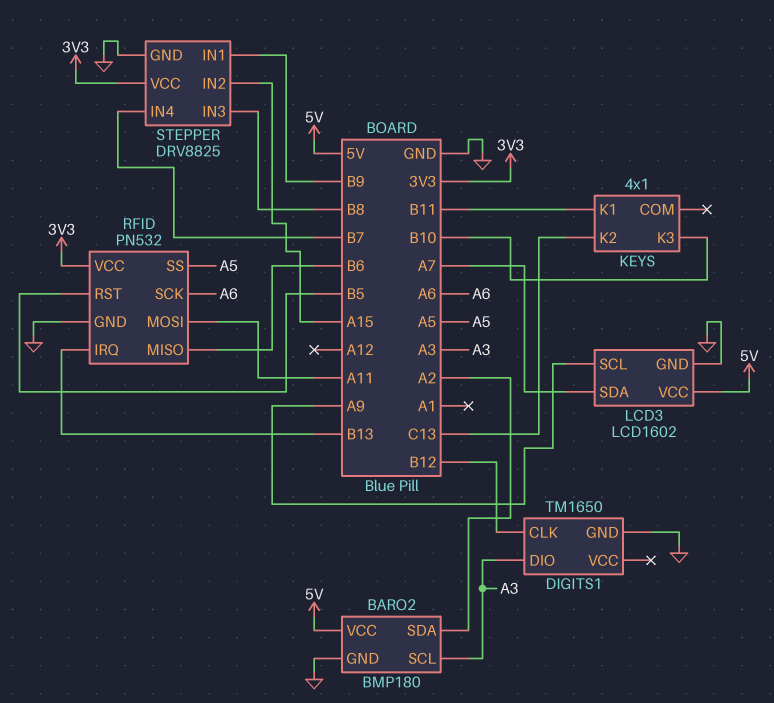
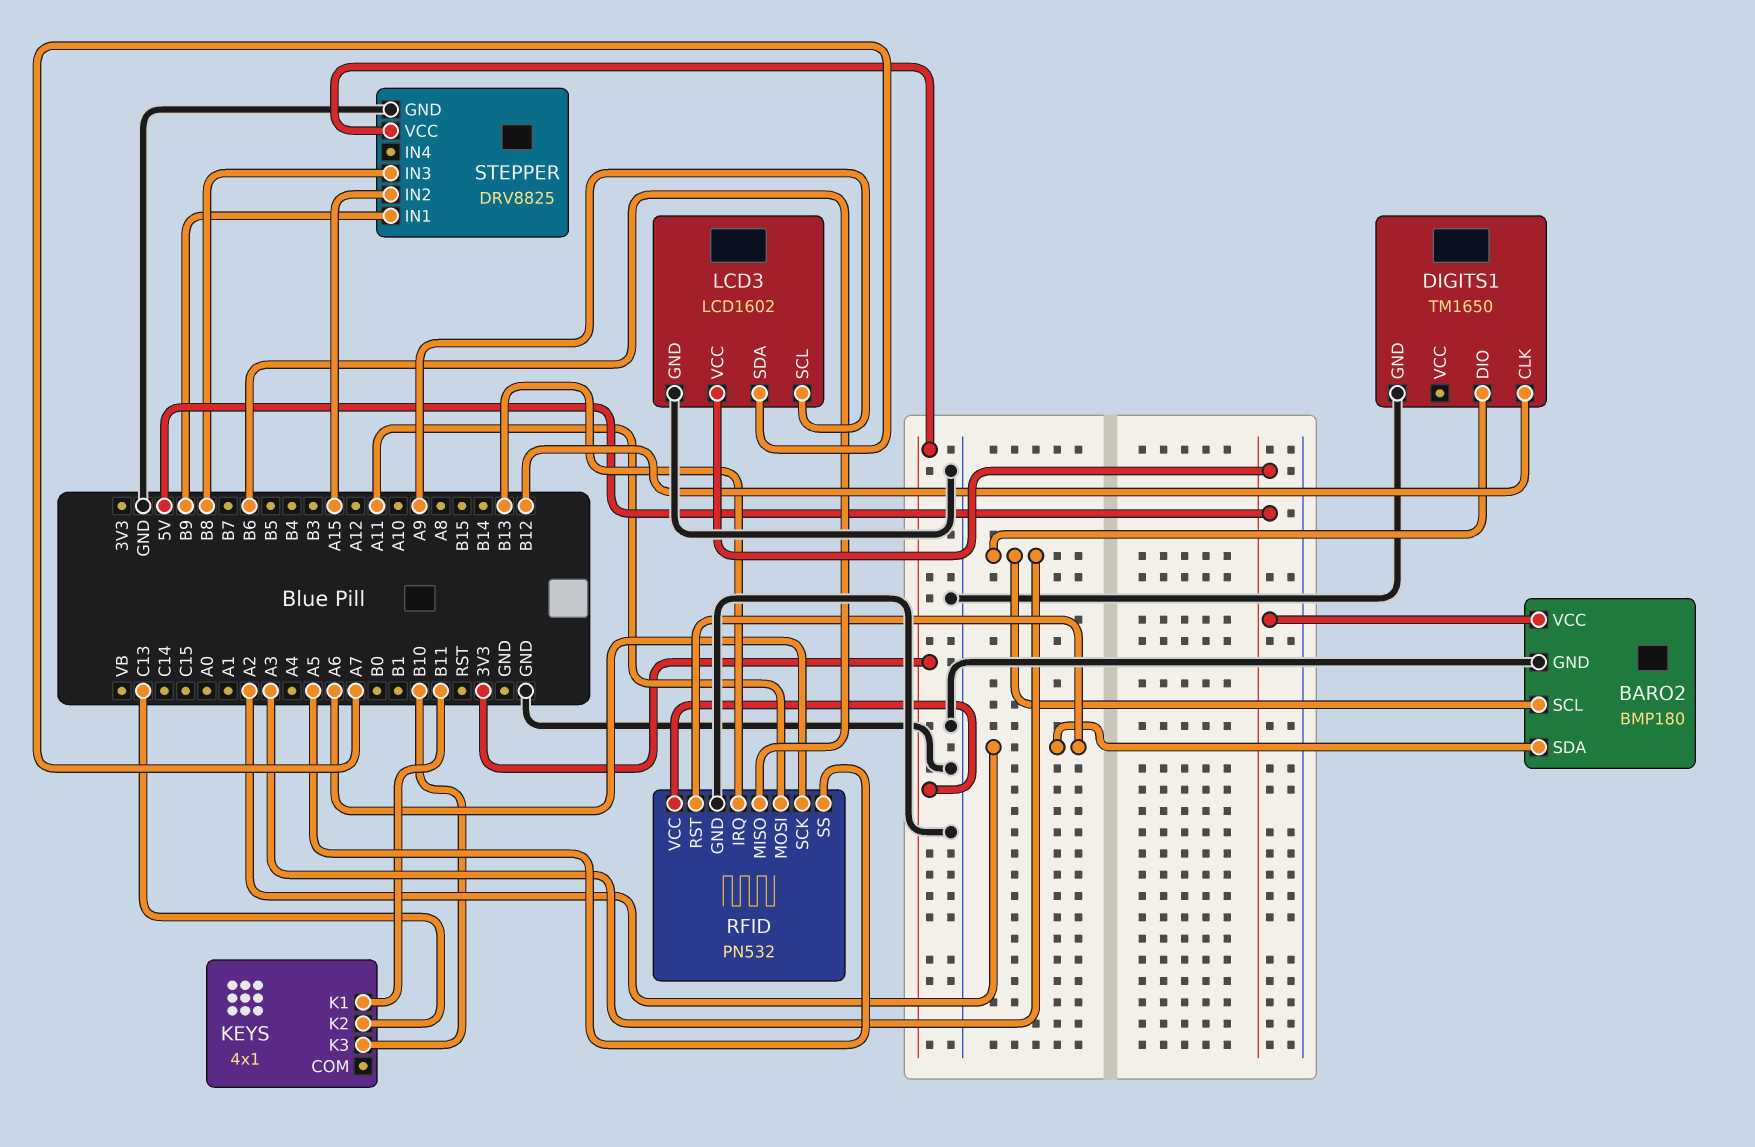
RFID pin RST: B5 -> A2
STEPPER pin IN4: B7 -> none

